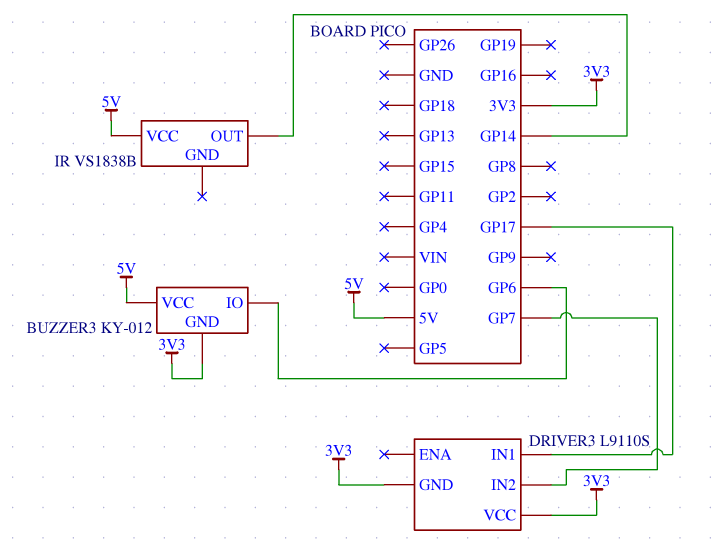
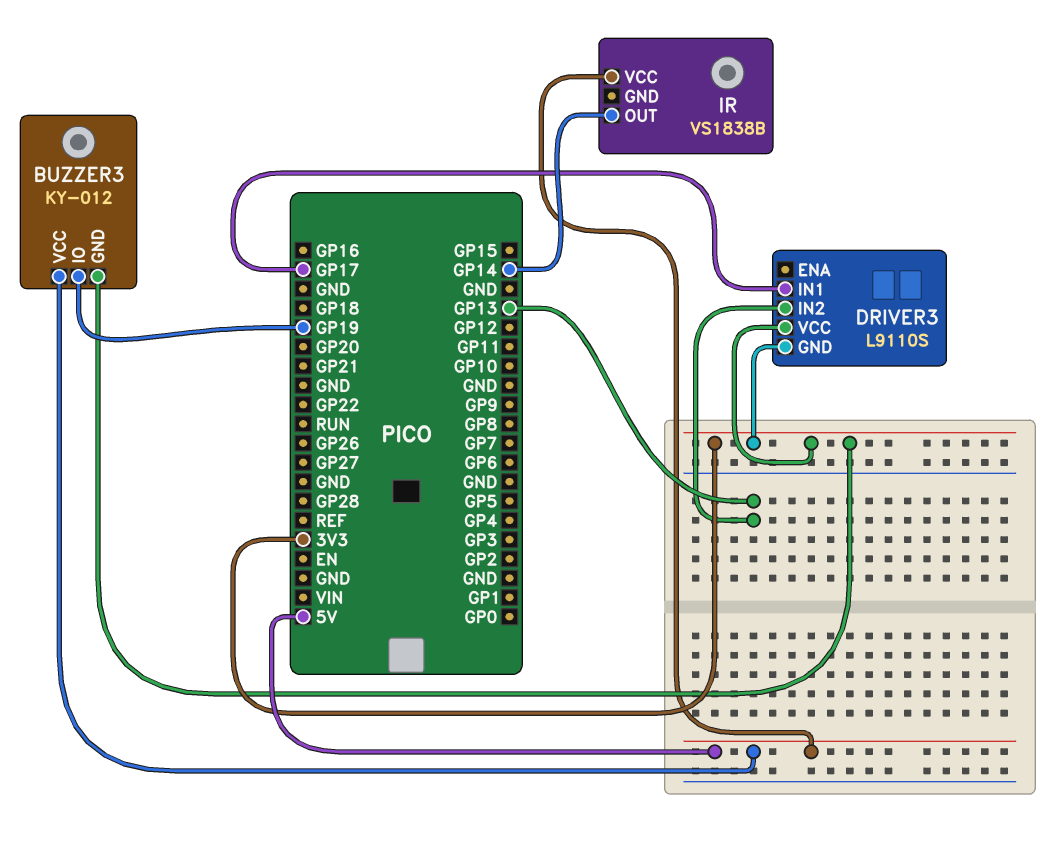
BUZZER3 pin IO: GP6 -> GP19
DRIVER3 pin IN2: GP7 -> GP13

